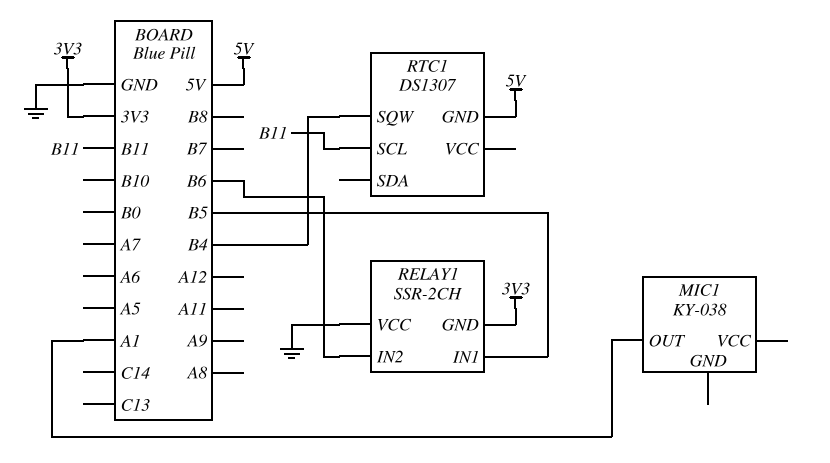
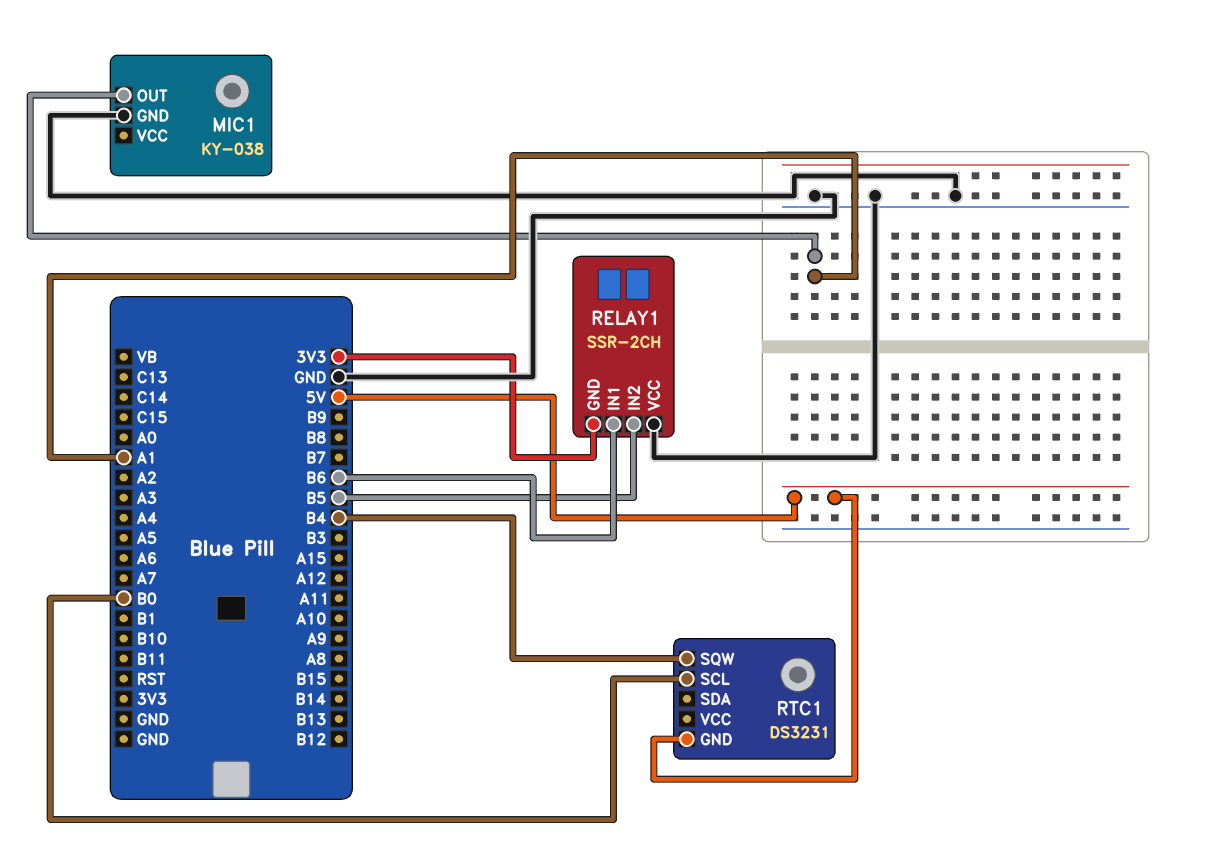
MIC1 pin GND: none -> GND
RELAY1 pin IN1: B5 -> B6
RELAY1 pin IN2: B6 -> B5
RTC1: DS1307 -> DS3231
RTC1 pin SCL: B11 -> B0

